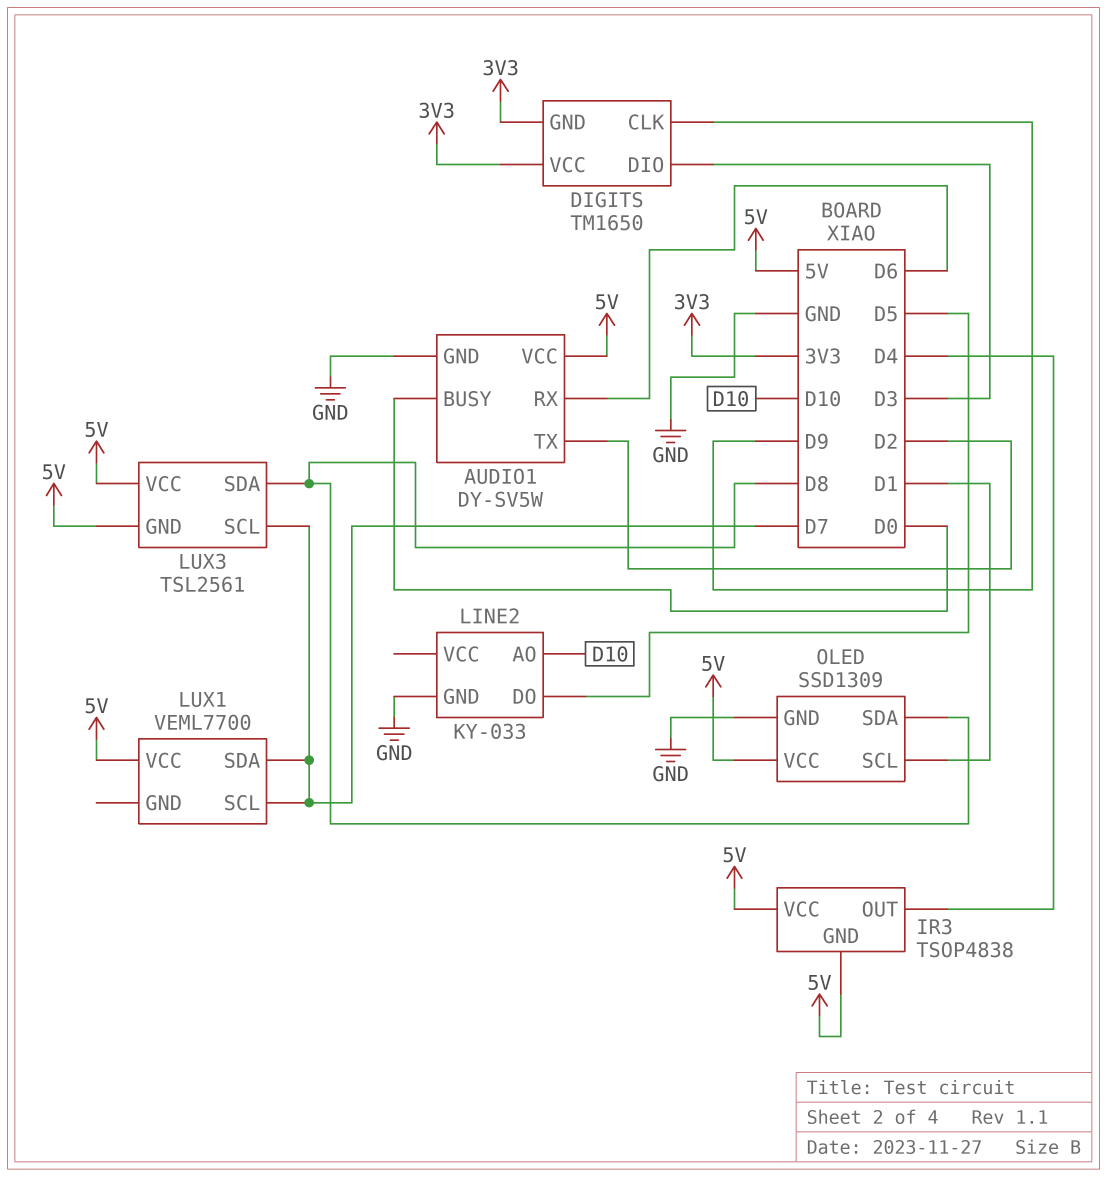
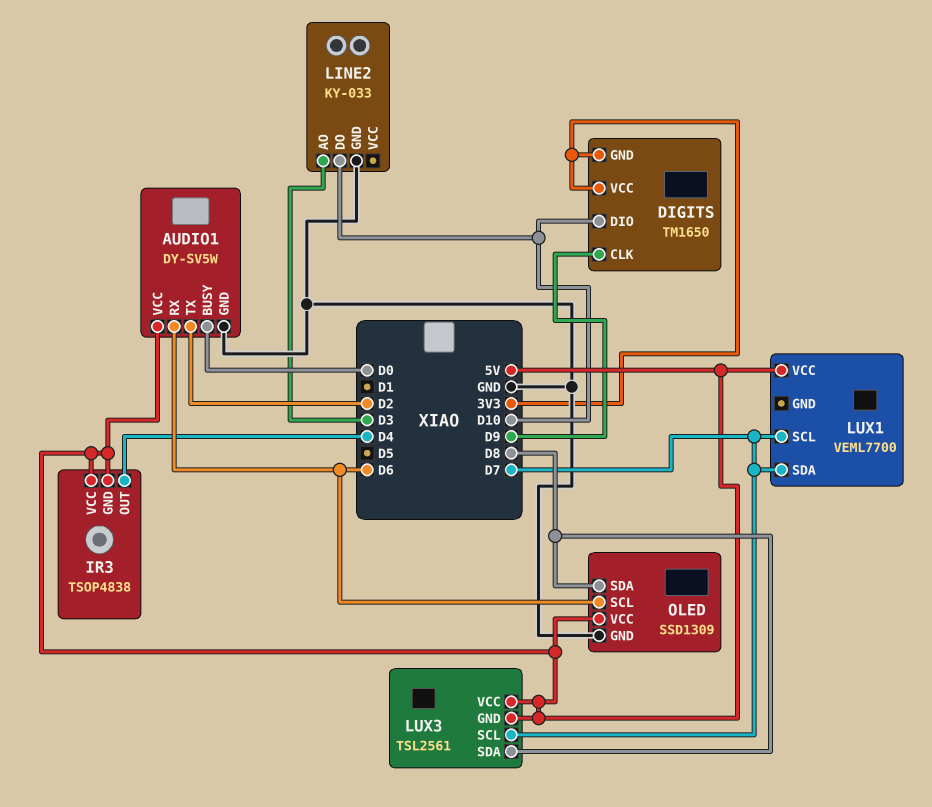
DIGITS pin DIO: D3 -> D10
LINE2 pin AO: D10 -> D3
LINE2 pin DO: D5 -> D10
OLED pin SCL: D1 -> D6

